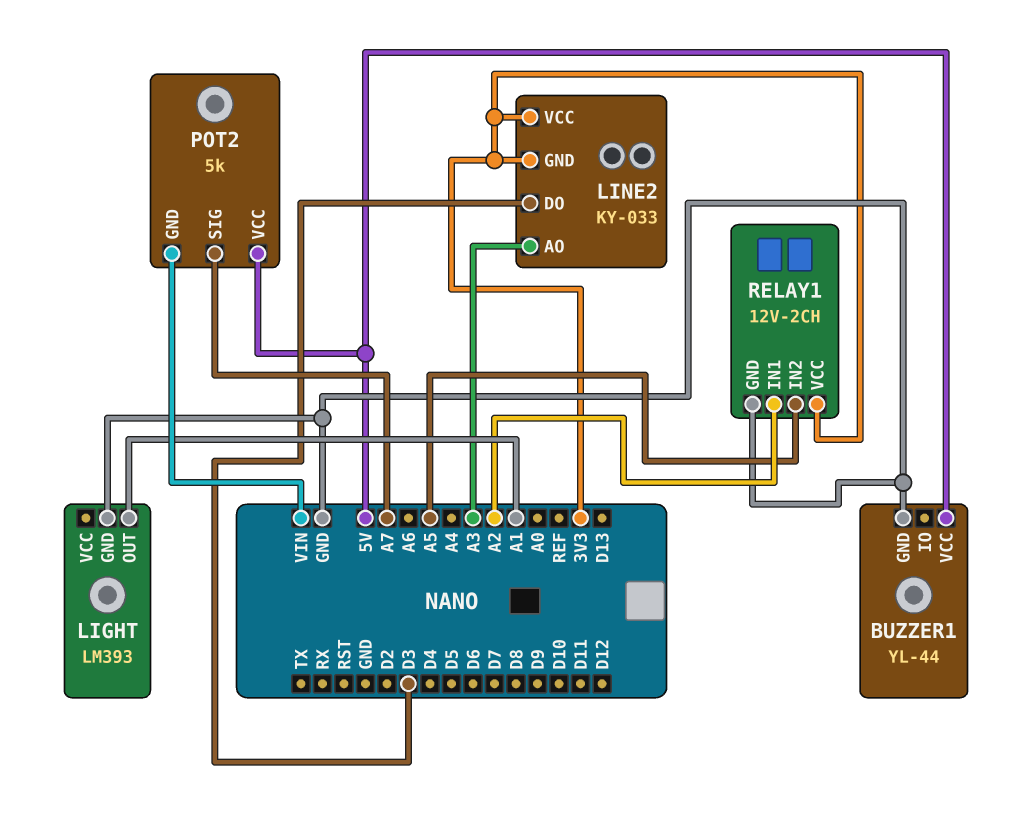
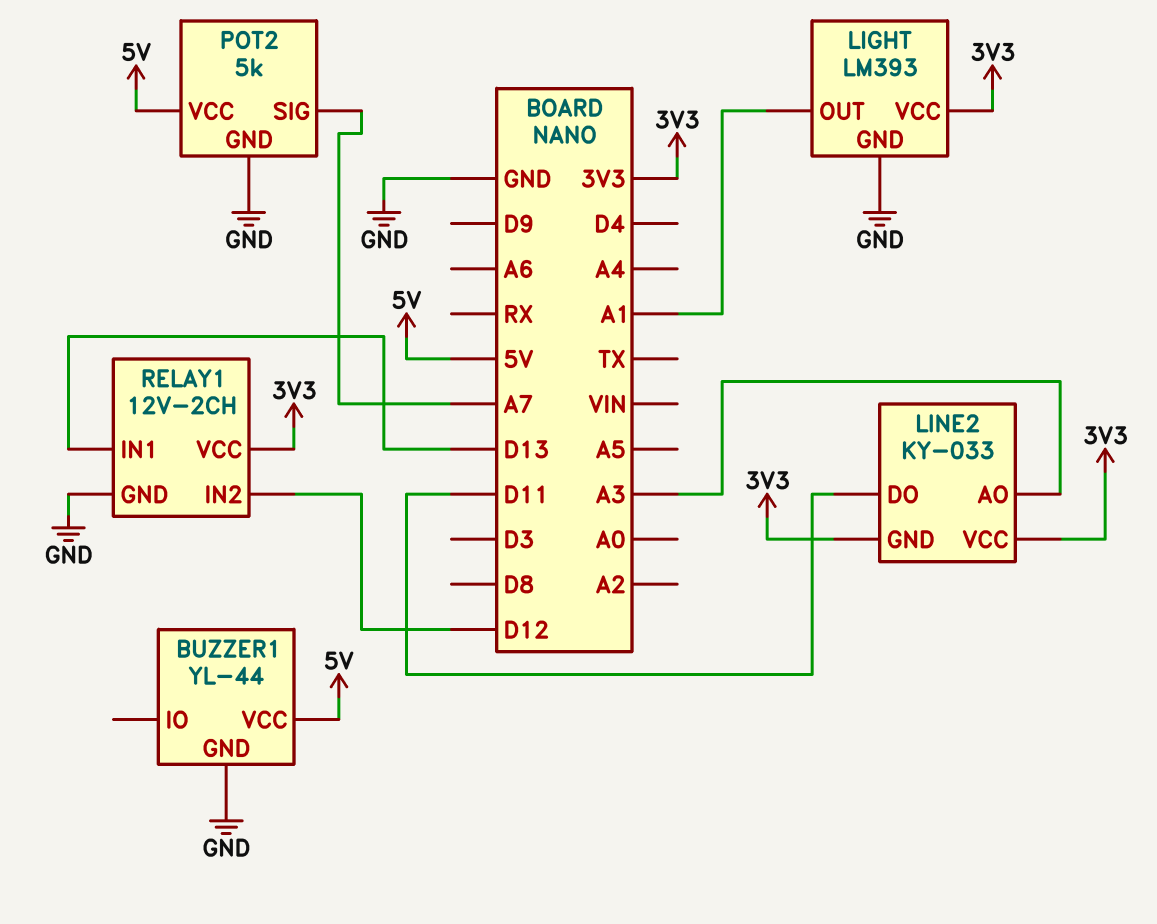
LIGHT pin VCC: none -> 3V3
LINE2 pin DO: D3 -> D11
POT2 pin GND: VIN -> GND
RELAY1 pin IN1: A2 -> D13
RELAY1 pin IN2: A5 -> D12

